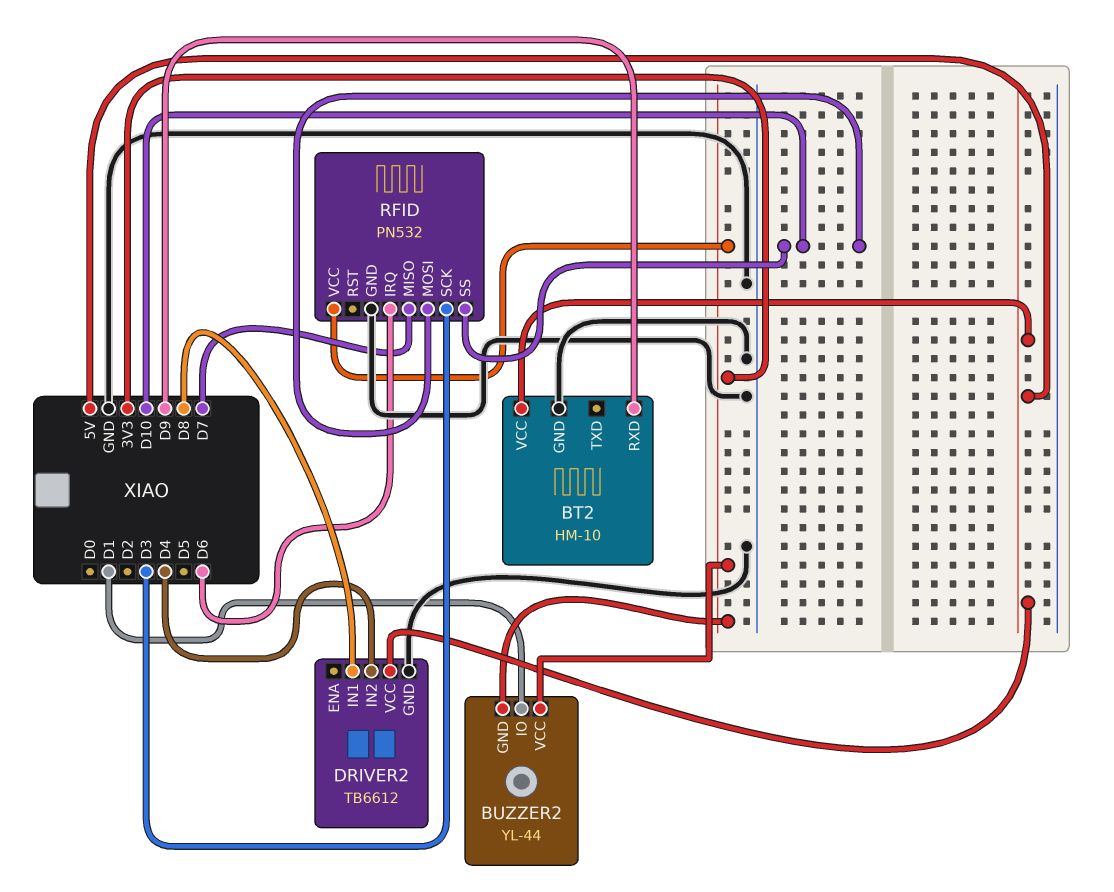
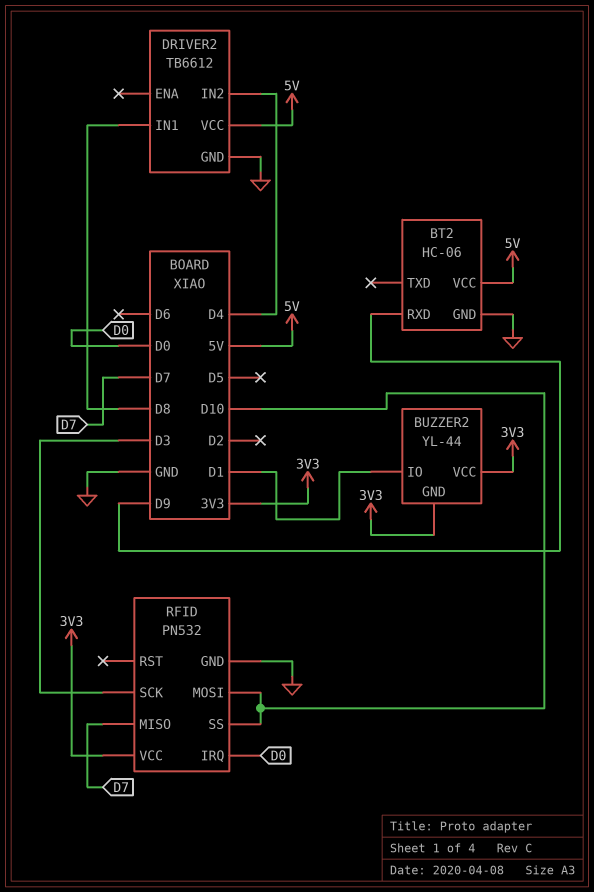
BT2: HM-10 -> HC-06
RFID pin IRQ: D6 -> D0

